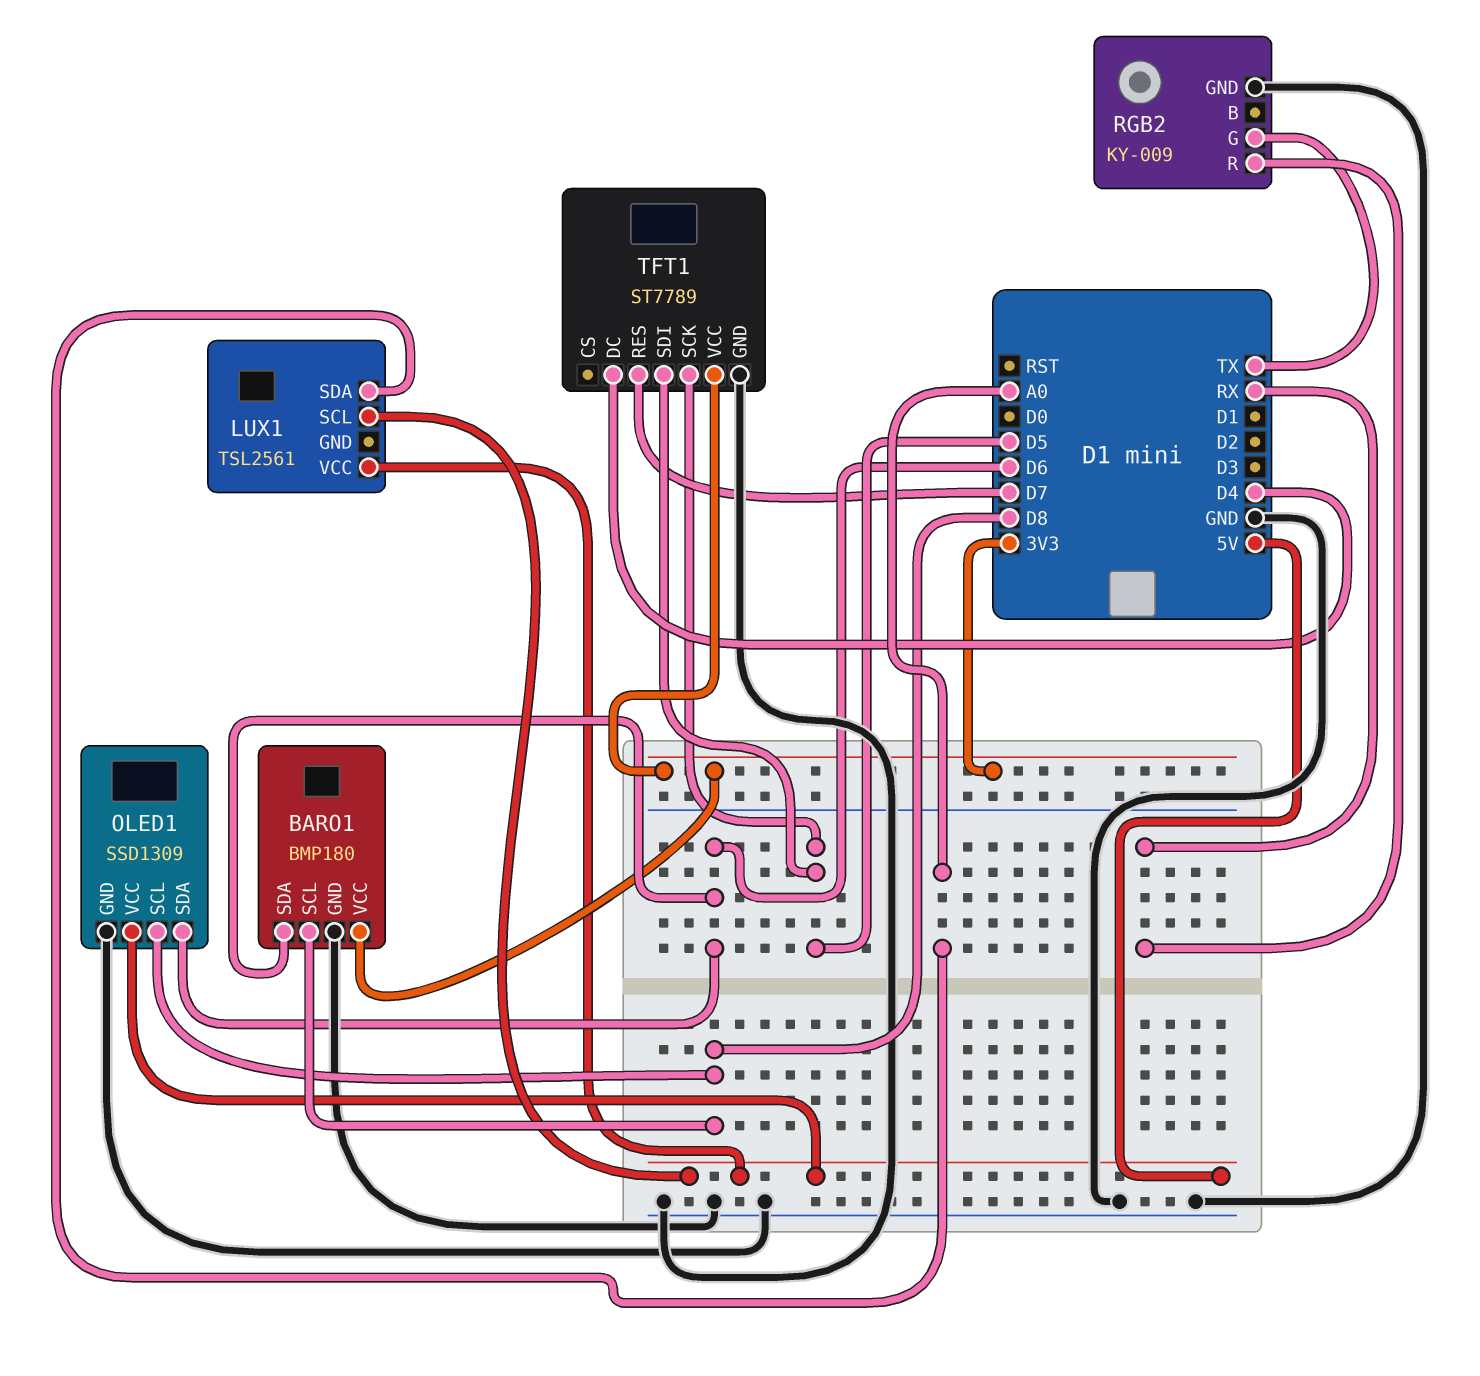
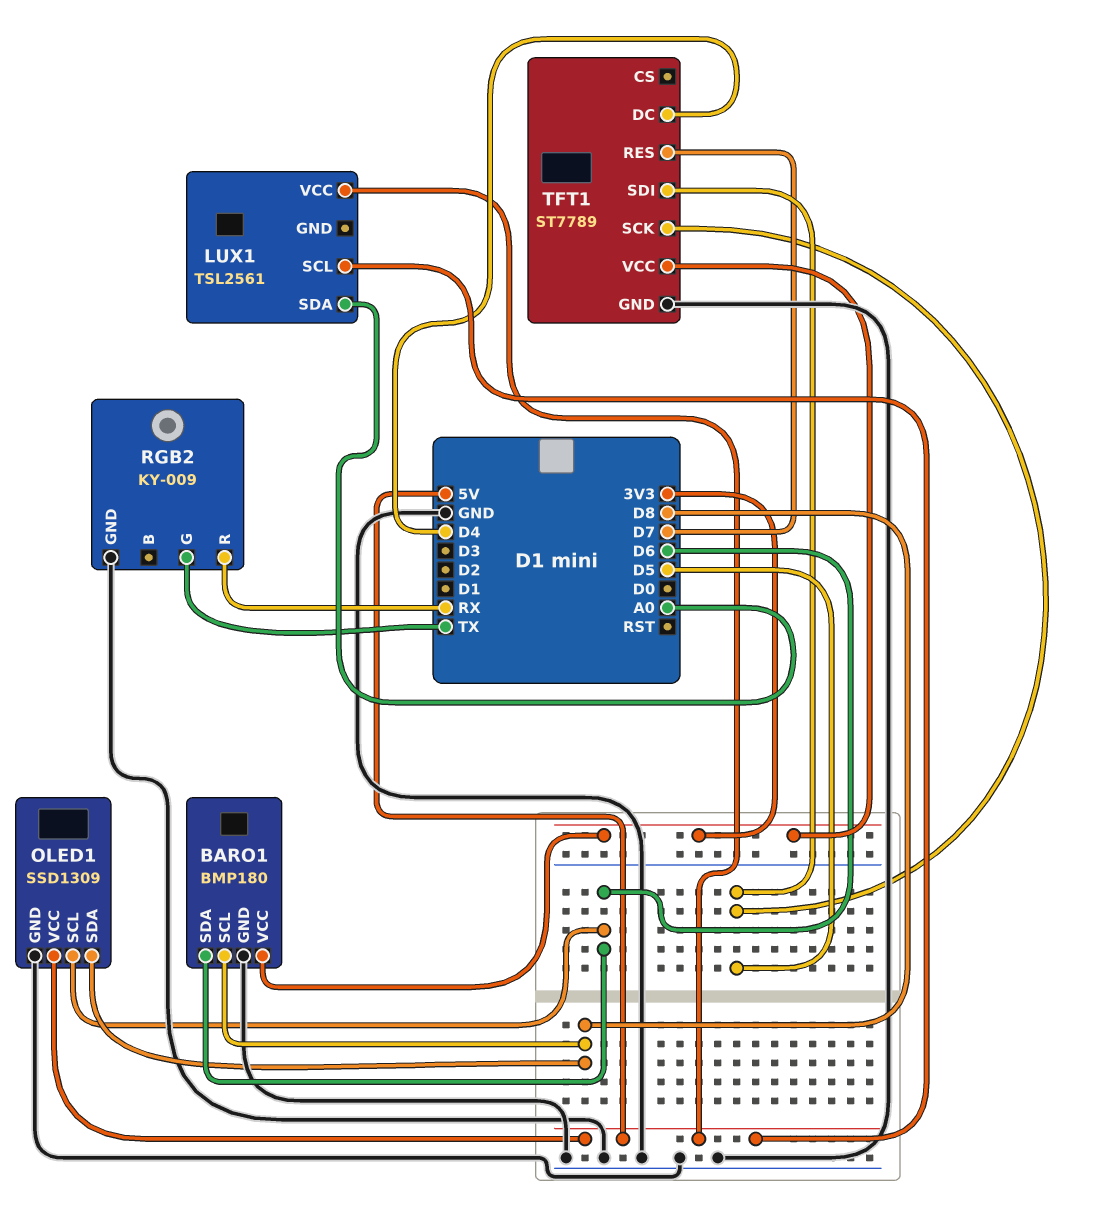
OLED1 pin SCL: D8 -> D6
OLED1 pin SDA: D6 -> D8

